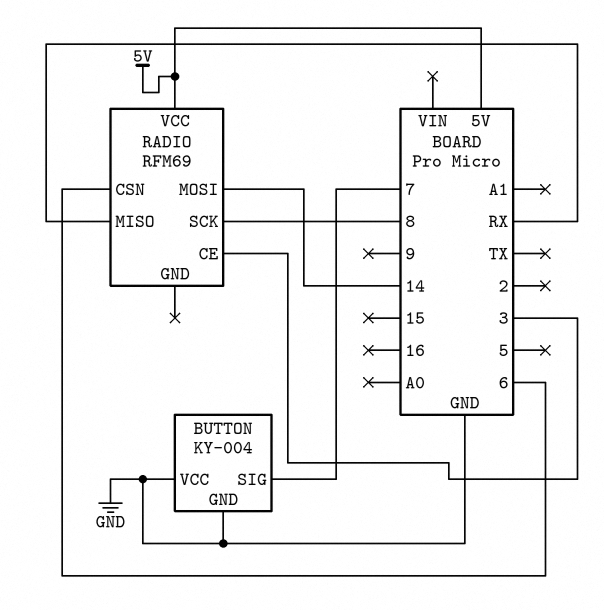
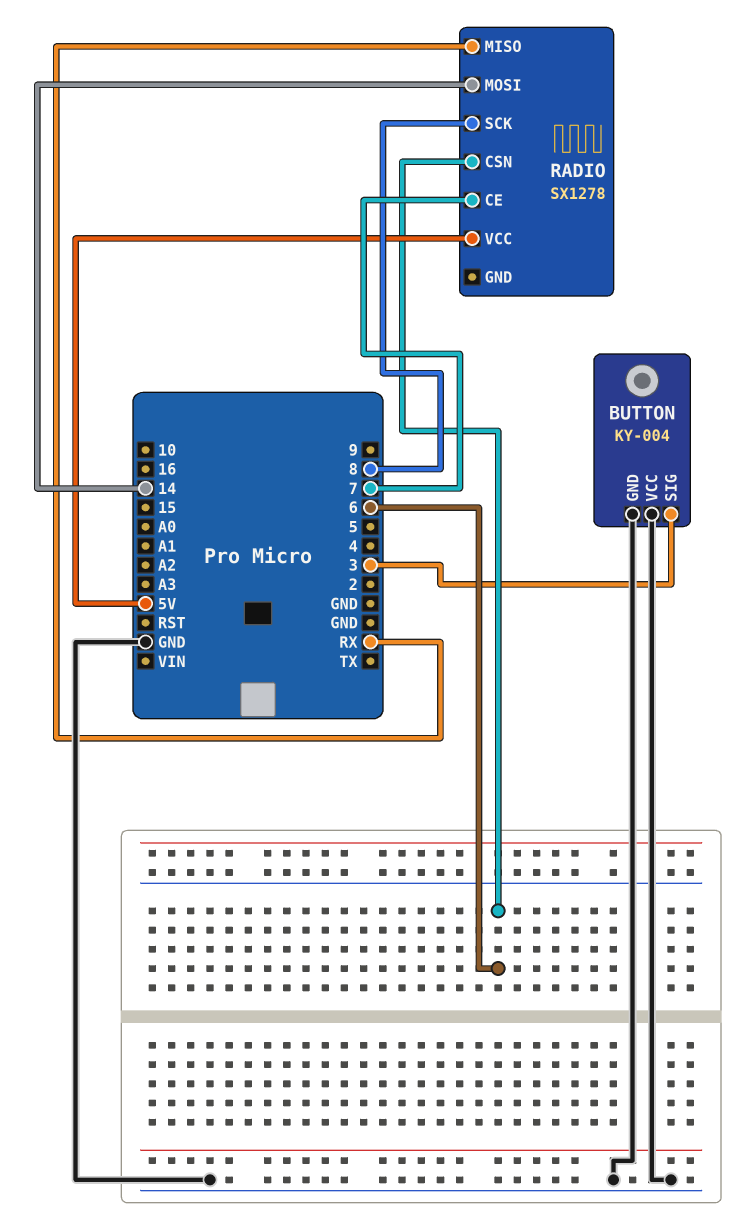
BUTTON pin SIG: 7 -> 3
RADIO: RFM69 -> SX1278
RADIO pin CE: 3 -> 7

